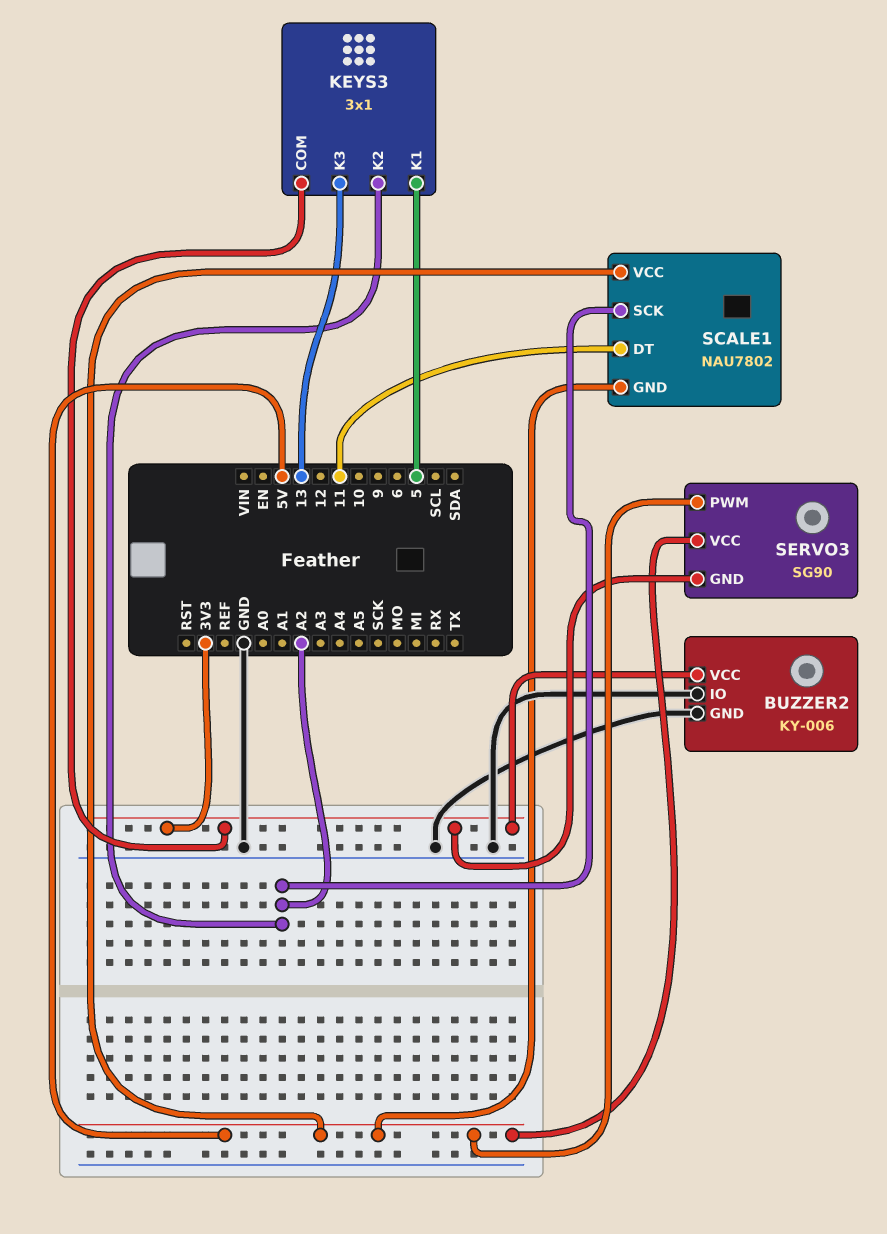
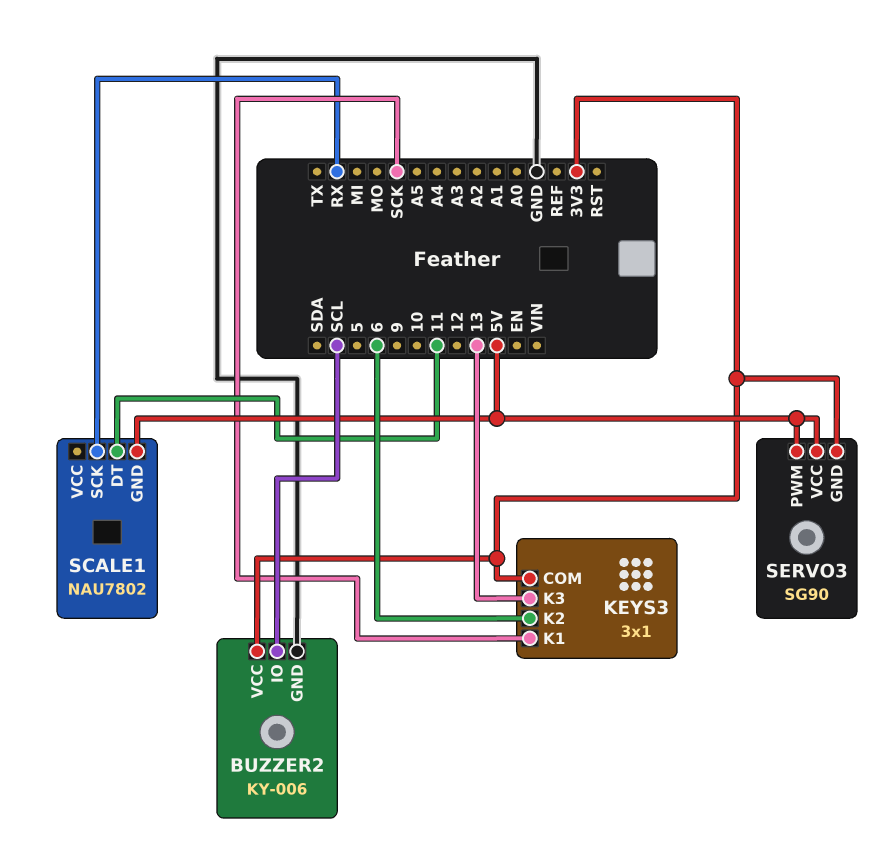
BUZZER2 pin IO: GND -> SCL
KEYS3 pin K1: 5 -> SCK
KEYS3 pin K2: A2 -> 6
SCALE1 pin SCK: A2 -> RX
SCALE1 pin VCC: 5V -> none

